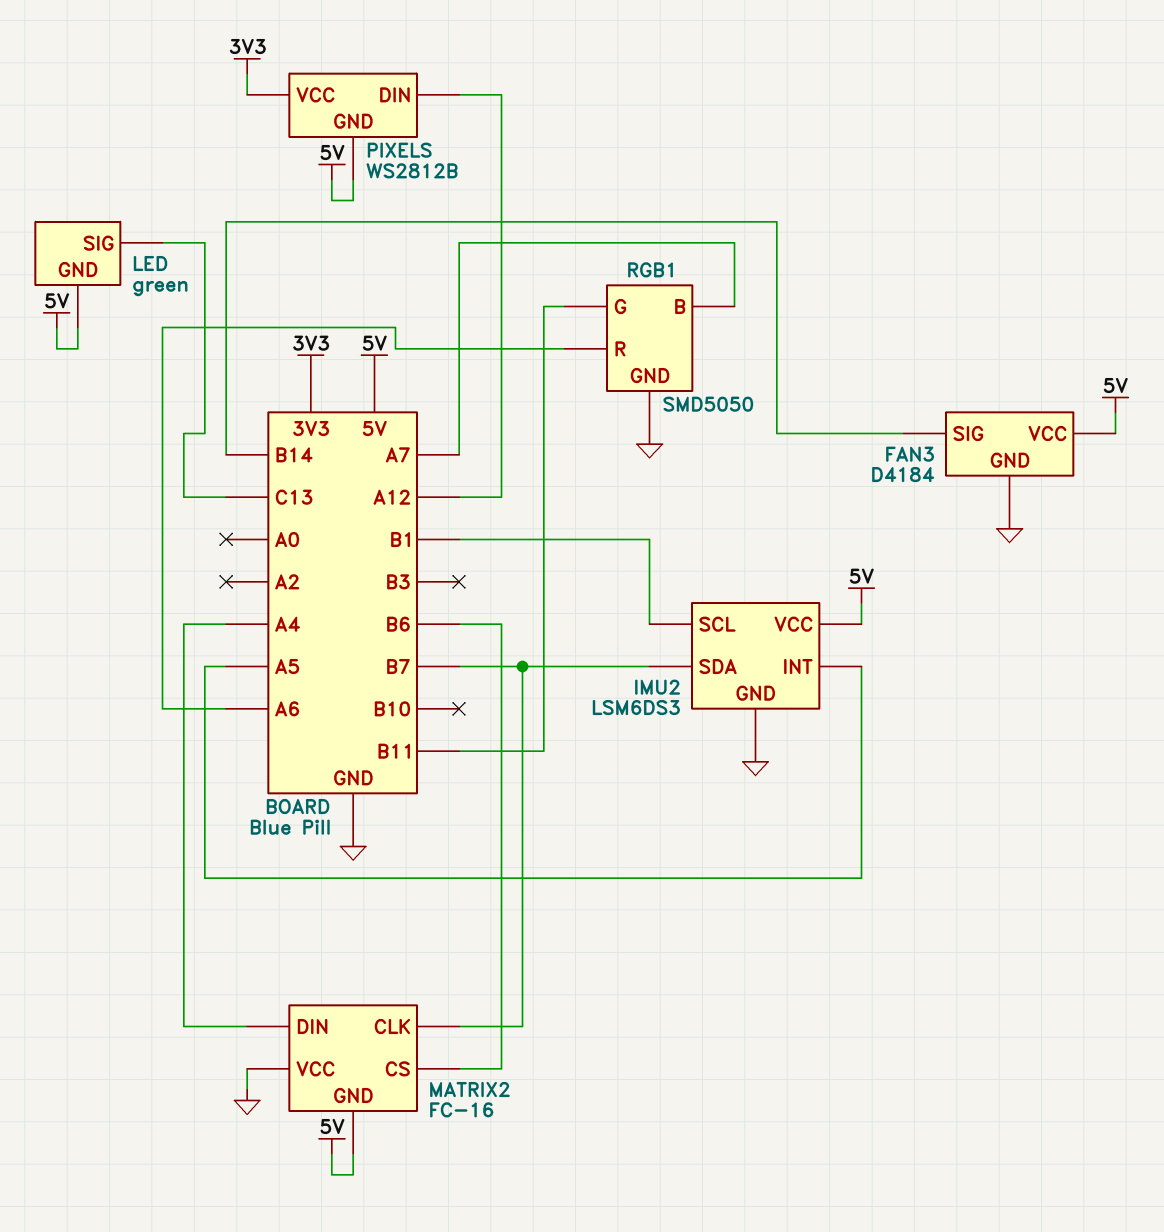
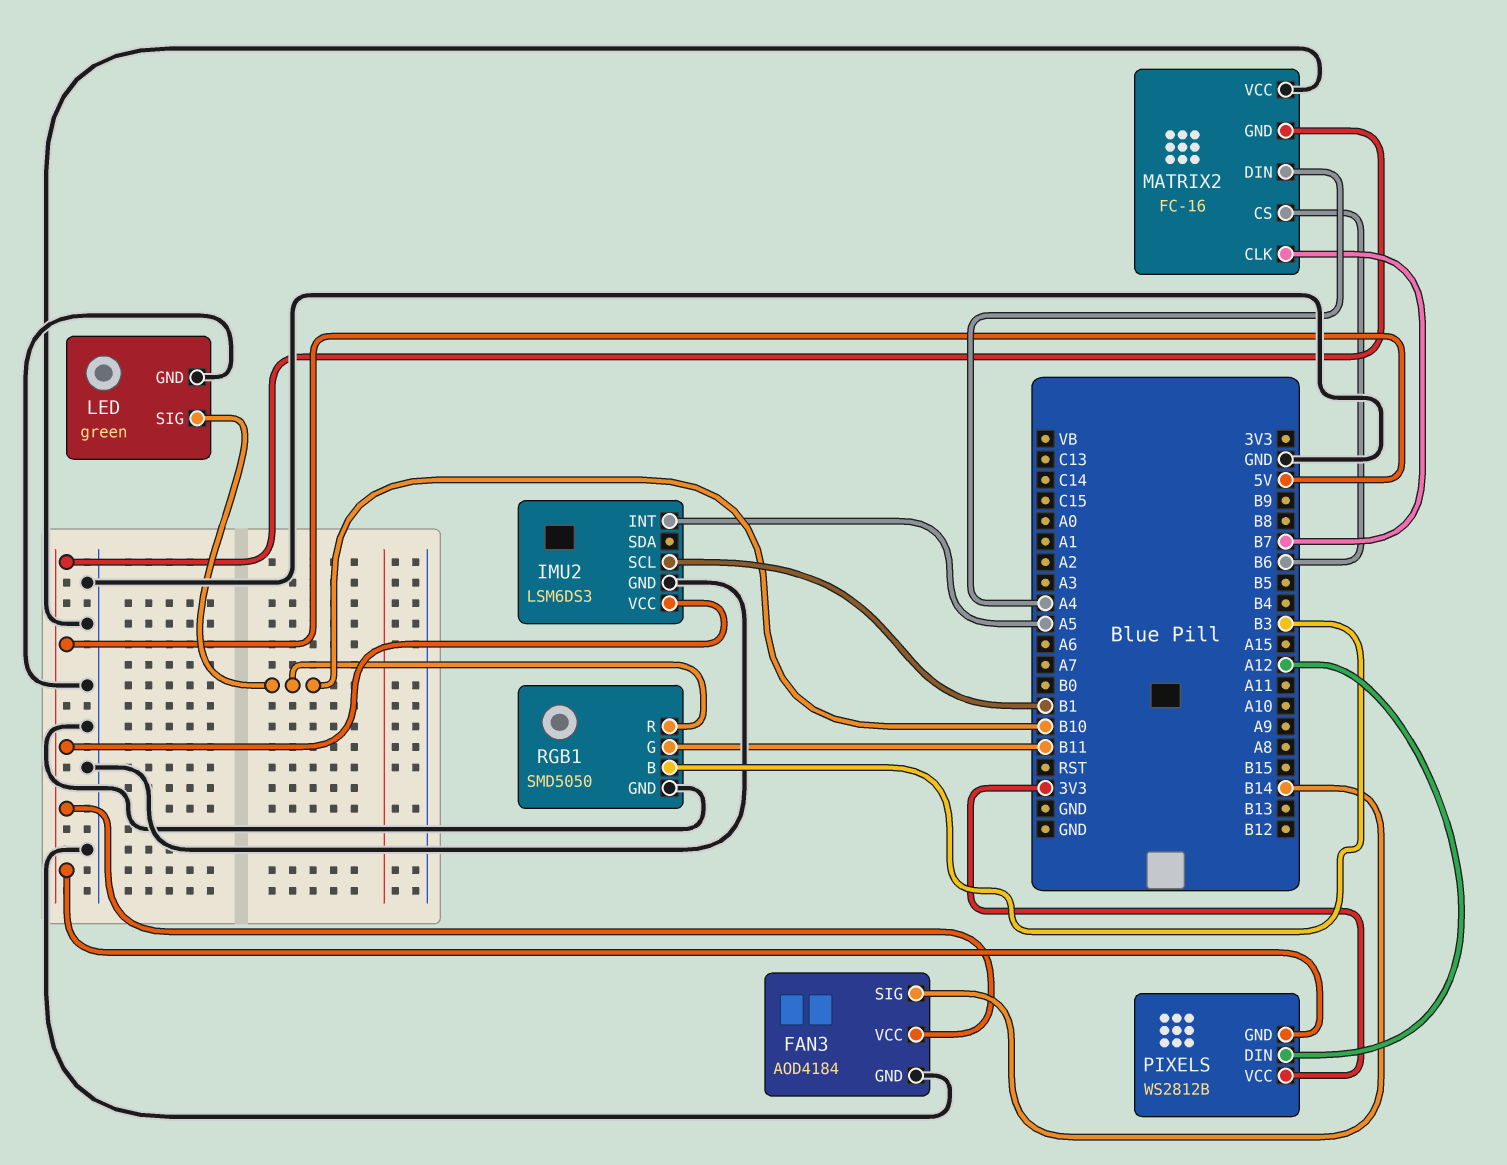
FAN3: D4184 -> AOD4184
IMU2 pin SDA: B7 -> none
LED pin GND: 5V -> GND
LED pin SIG: C13 -> B10
RGB1 pin B: A7 -> B3
RGB1 pin R: A6 -> B10

